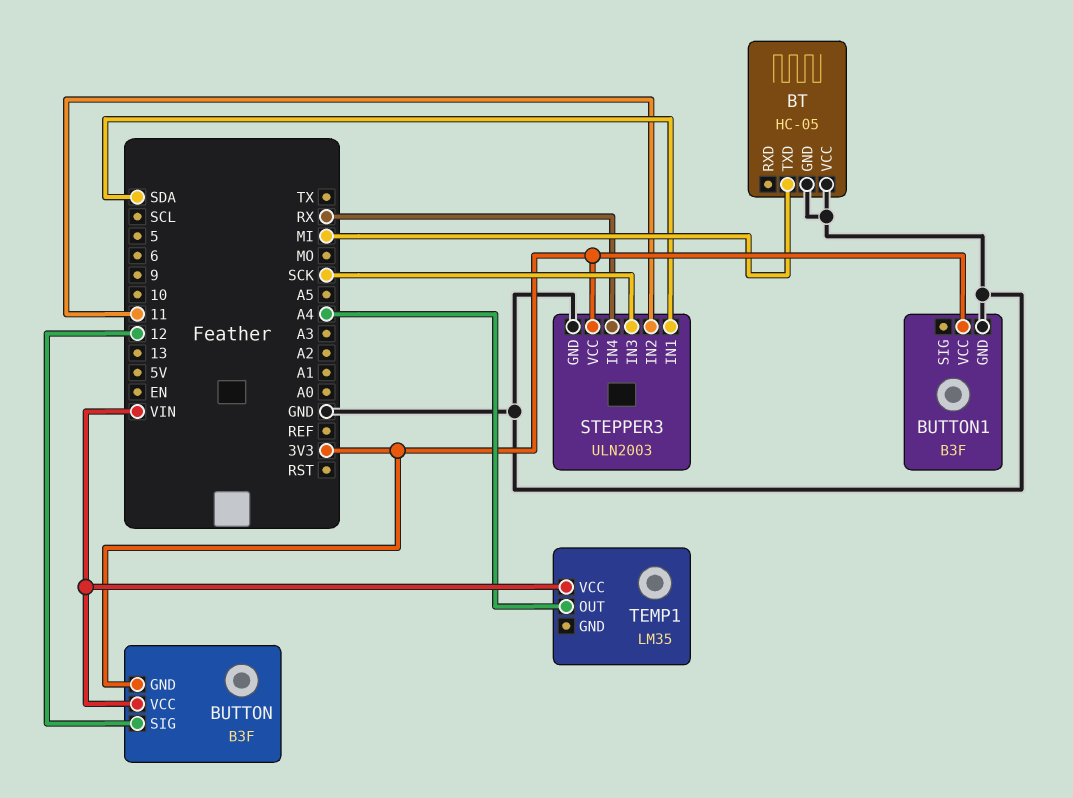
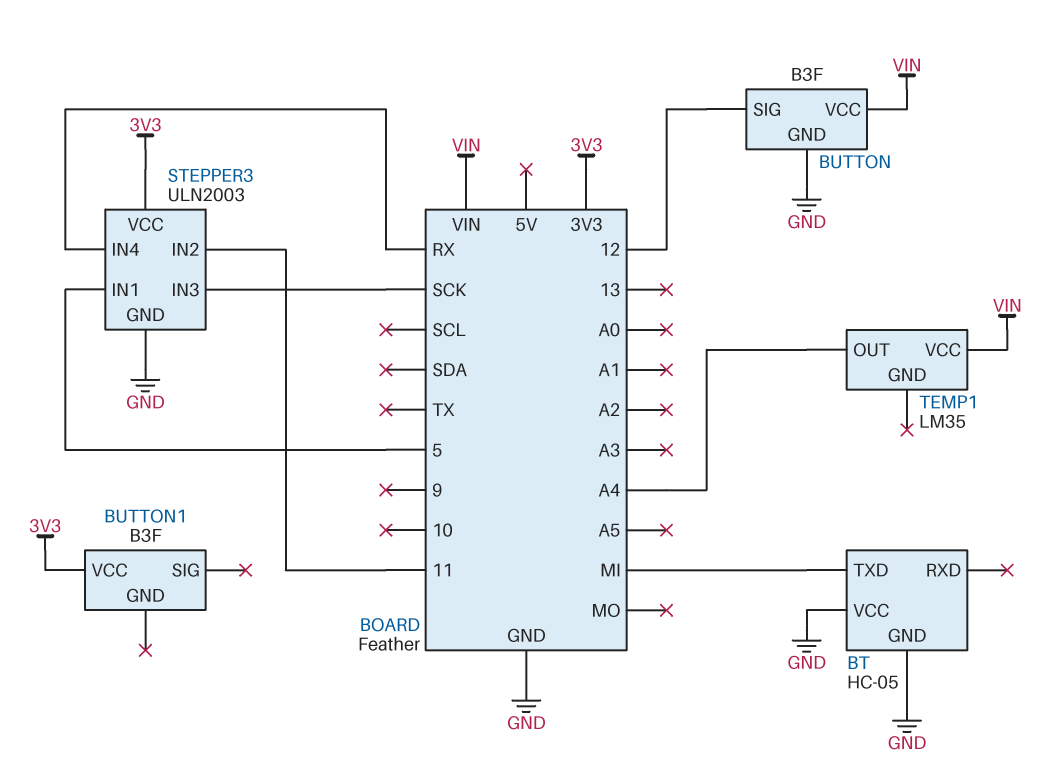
BUTTON pin GND: 3V3 -> GND
BUTTON1 pin GND: GND -> none
STEPPER3 pin IN1: SDA -> 5

